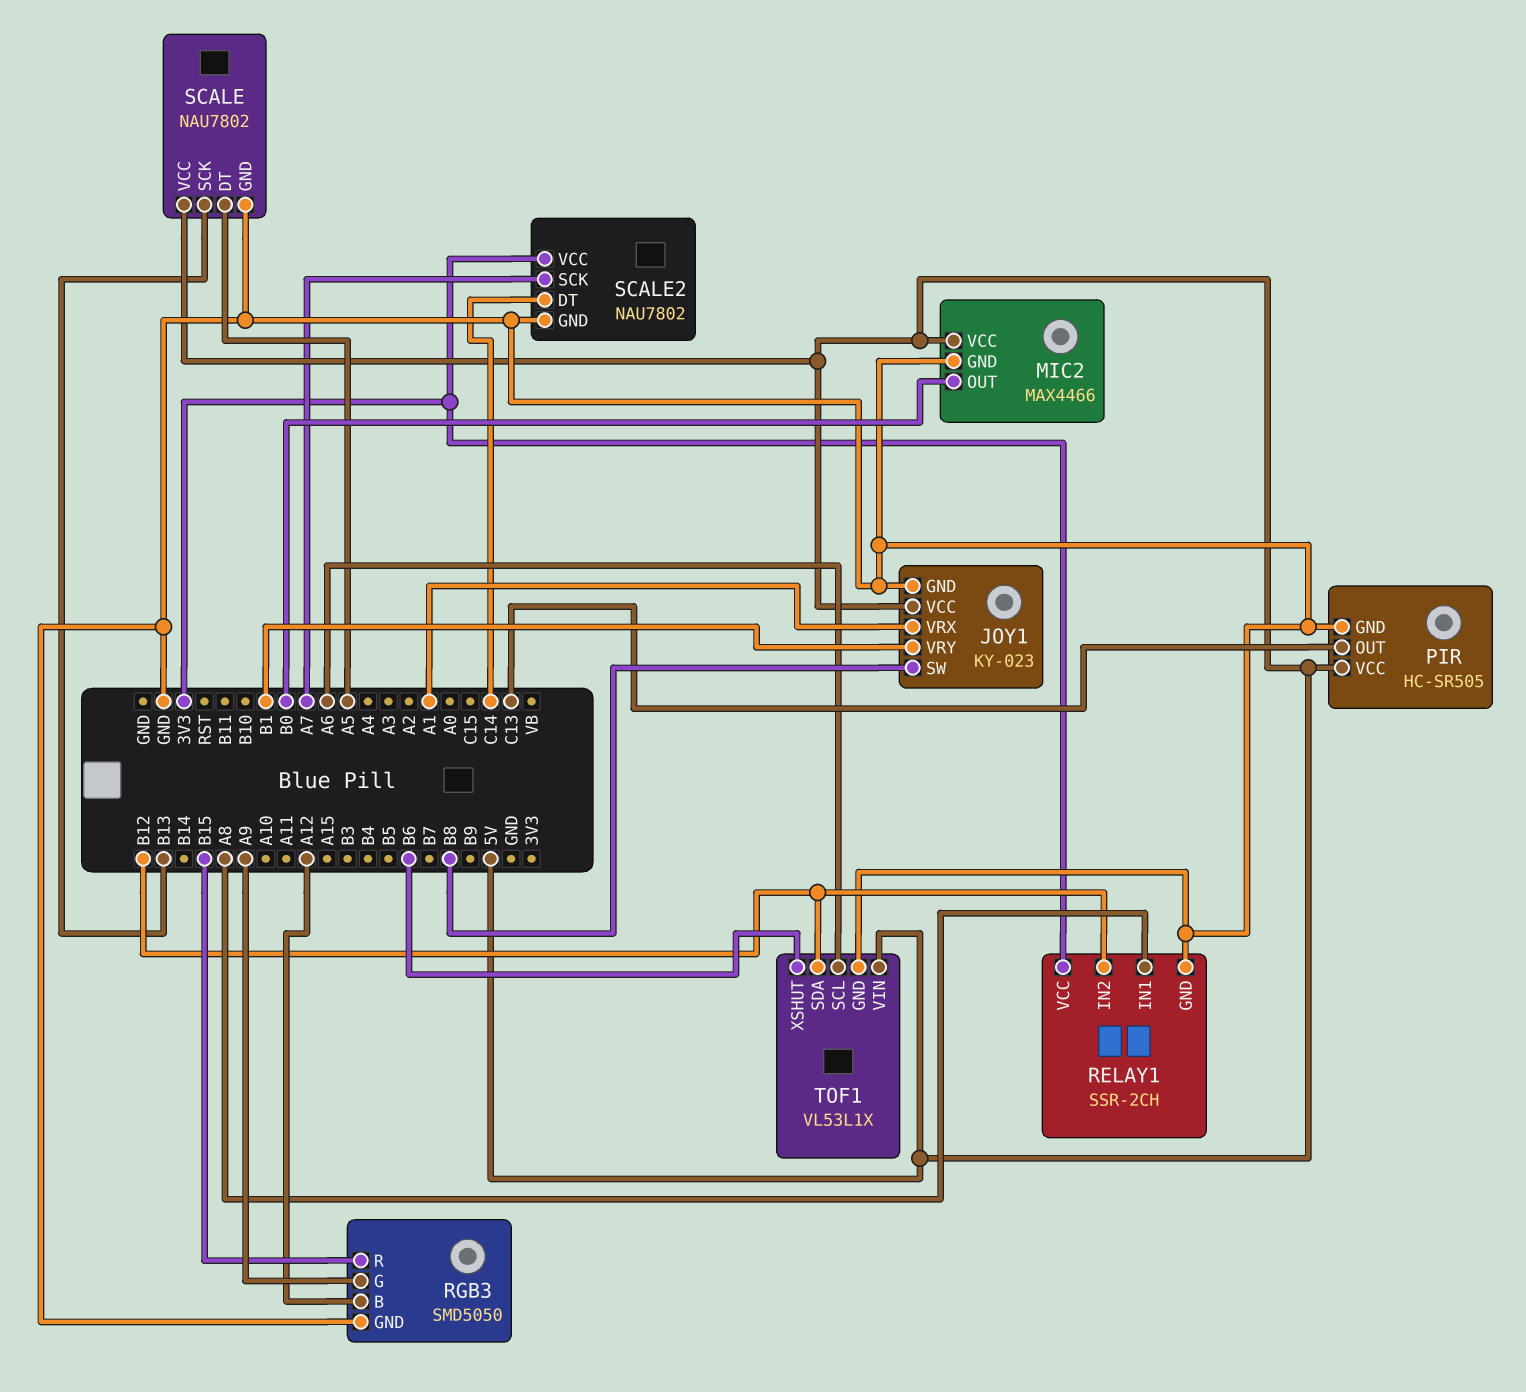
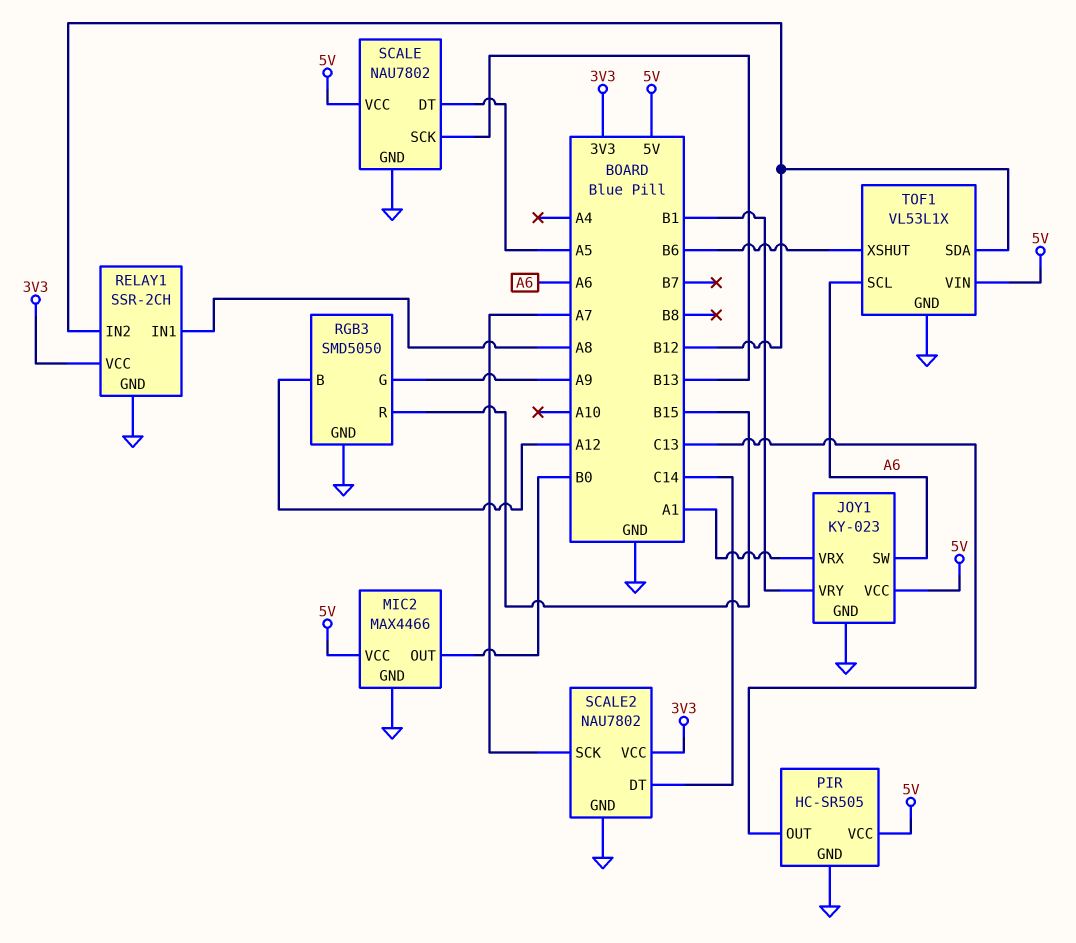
JOY1 pin SW: B8 -> A6

